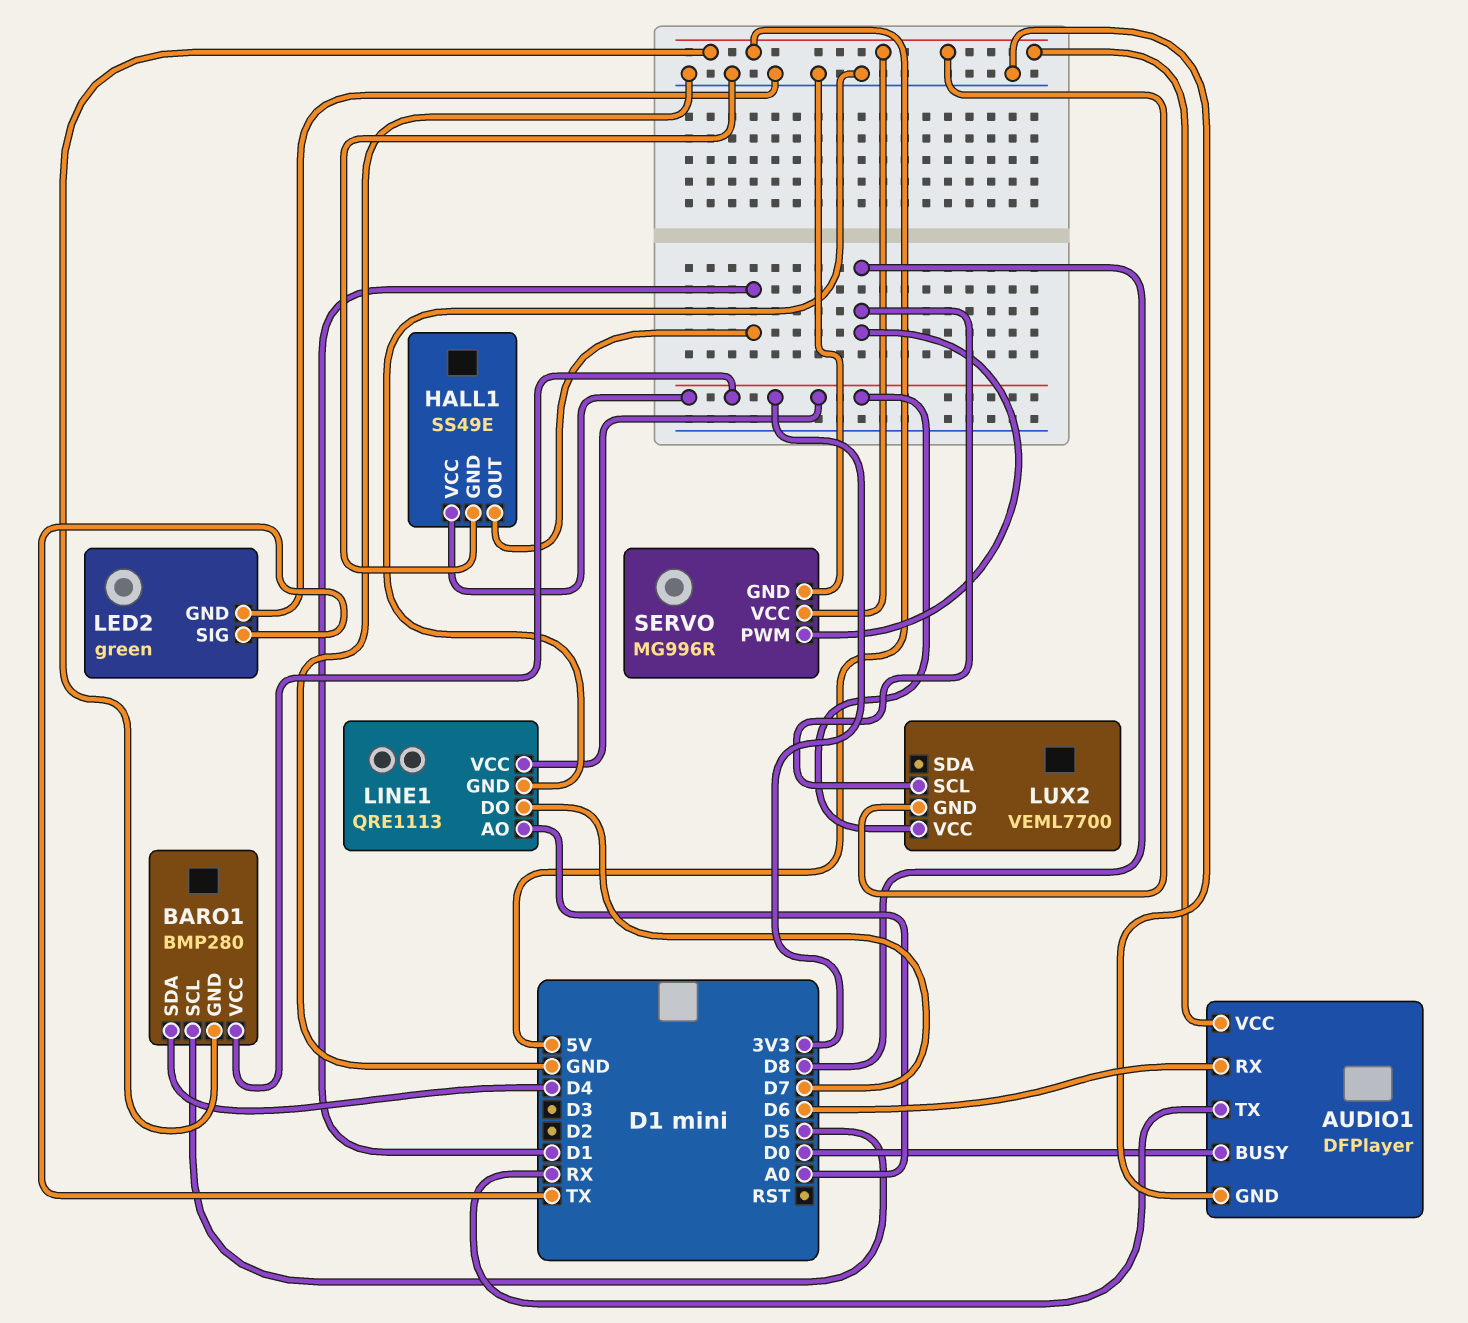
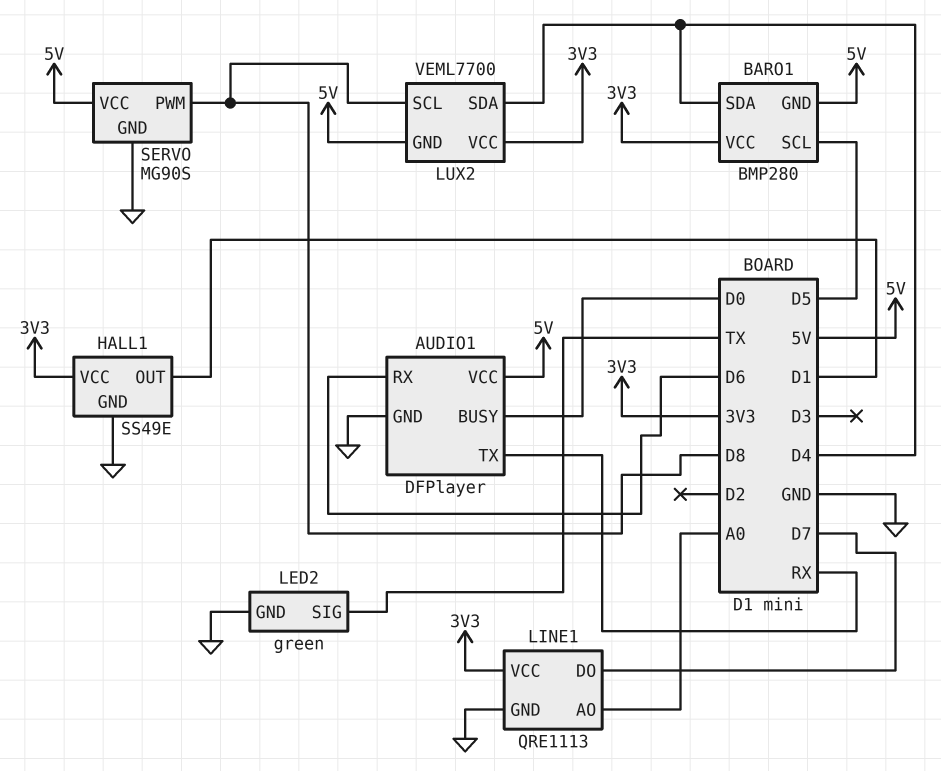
LUX2 pin SDA: none -> D4
SERVO: MG996R -> MG90S

